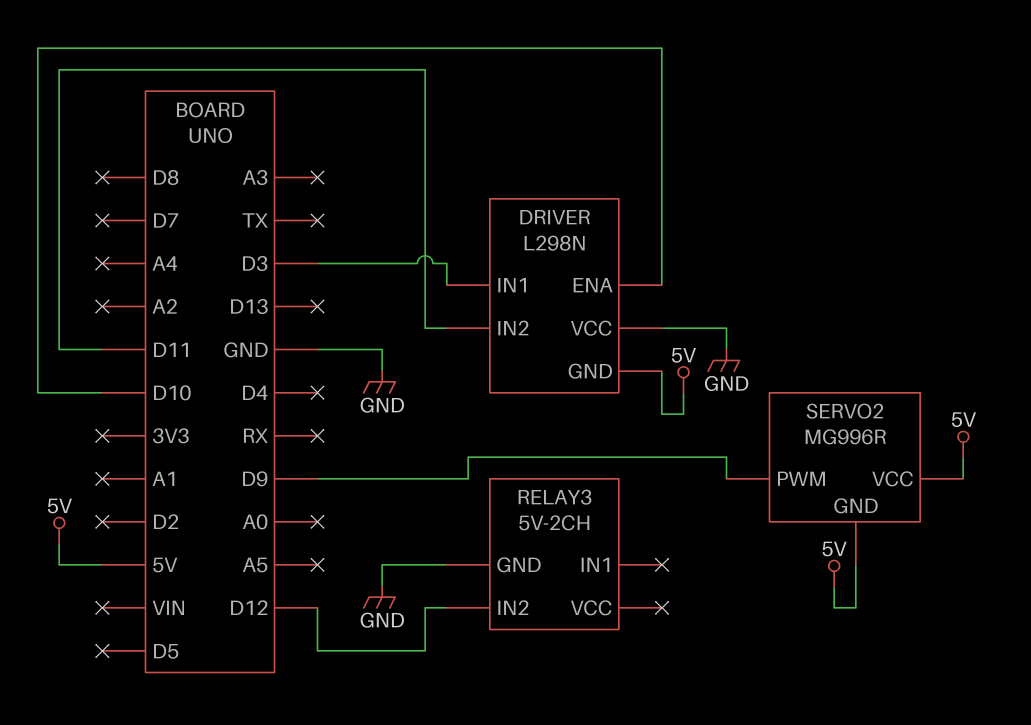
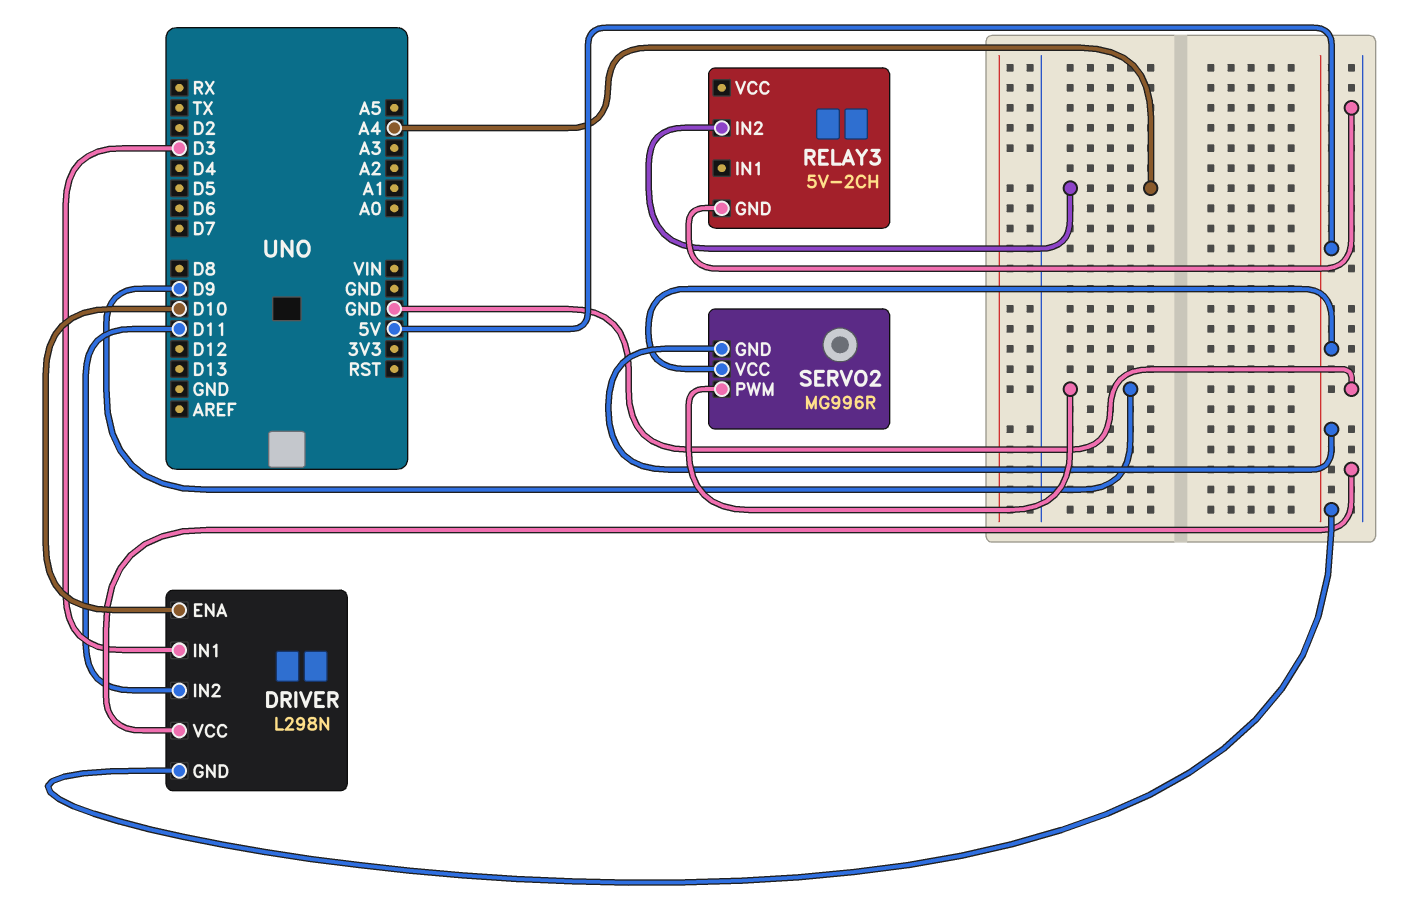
RELAY3 pin IN2: D12 -> A4

